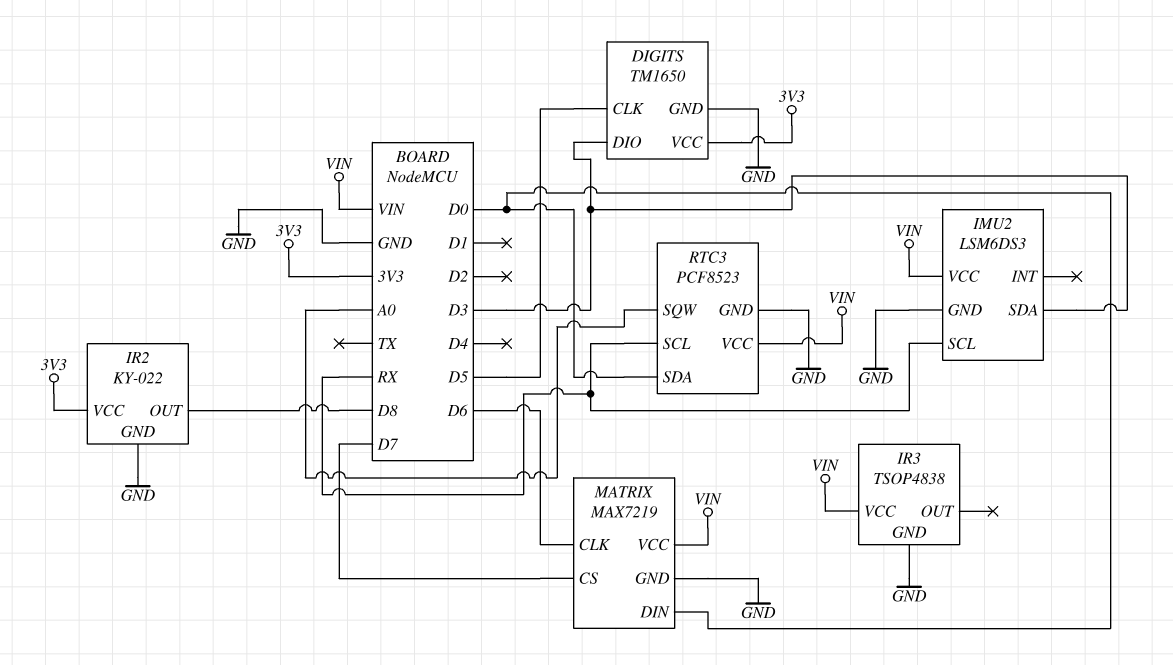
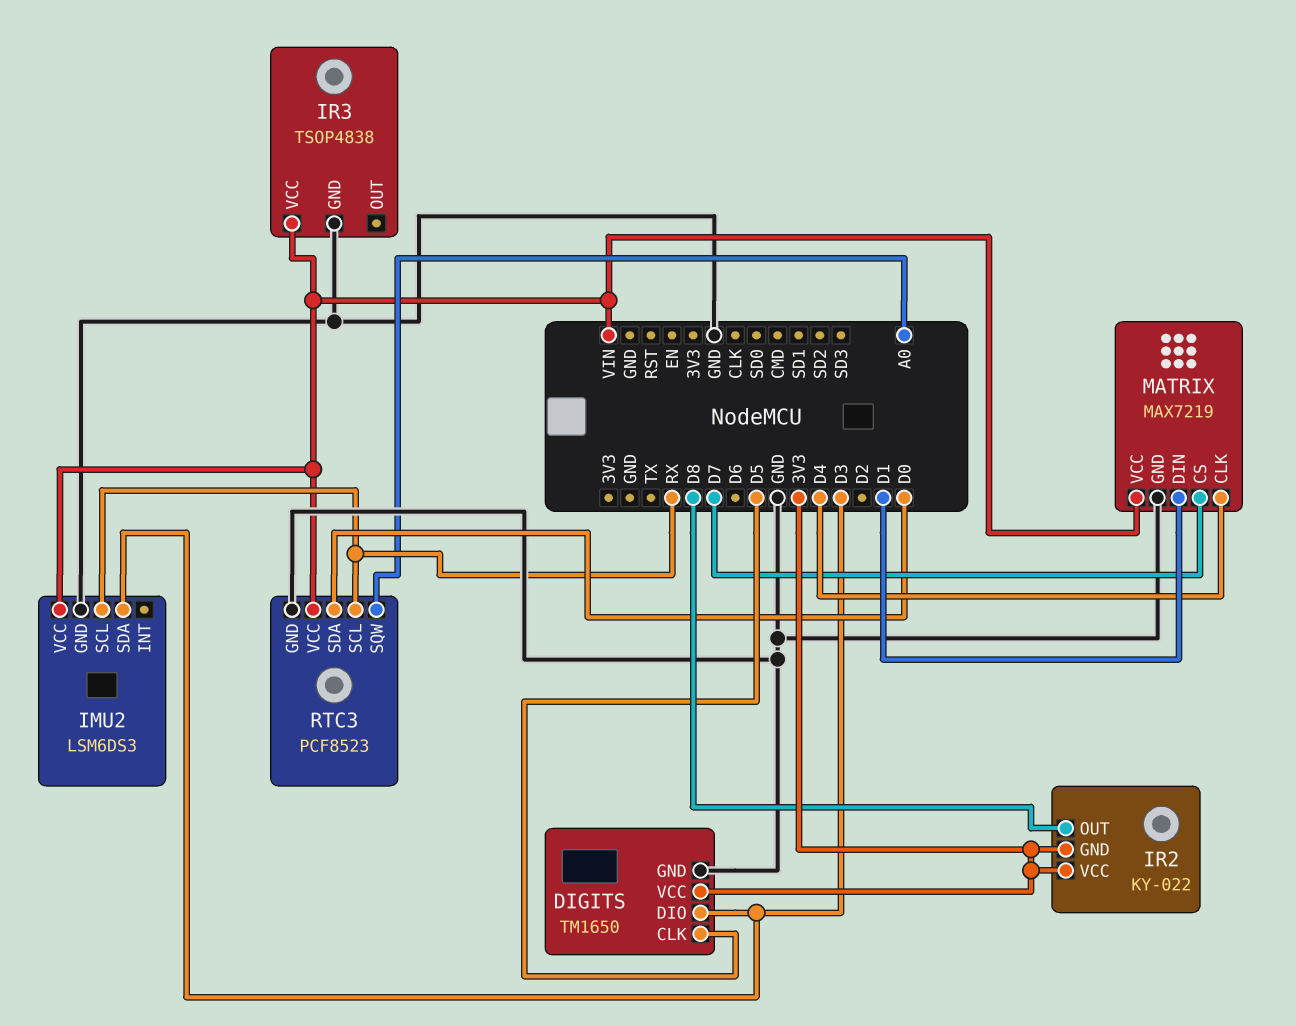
IR2 pin GND: GND -> 3V3
MATRIX pin CLK: D6 -> D4
MATRIX pin DIN: D0 -> D1

